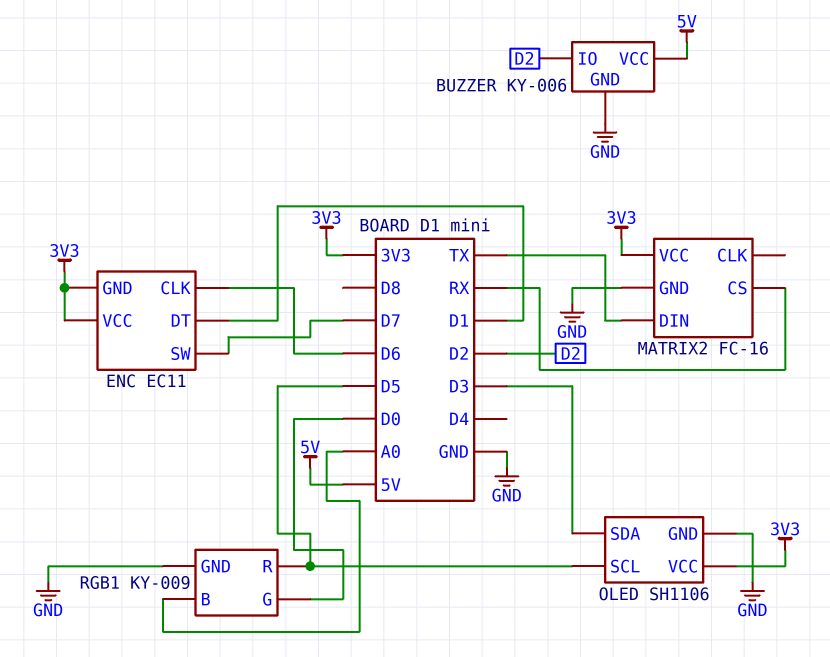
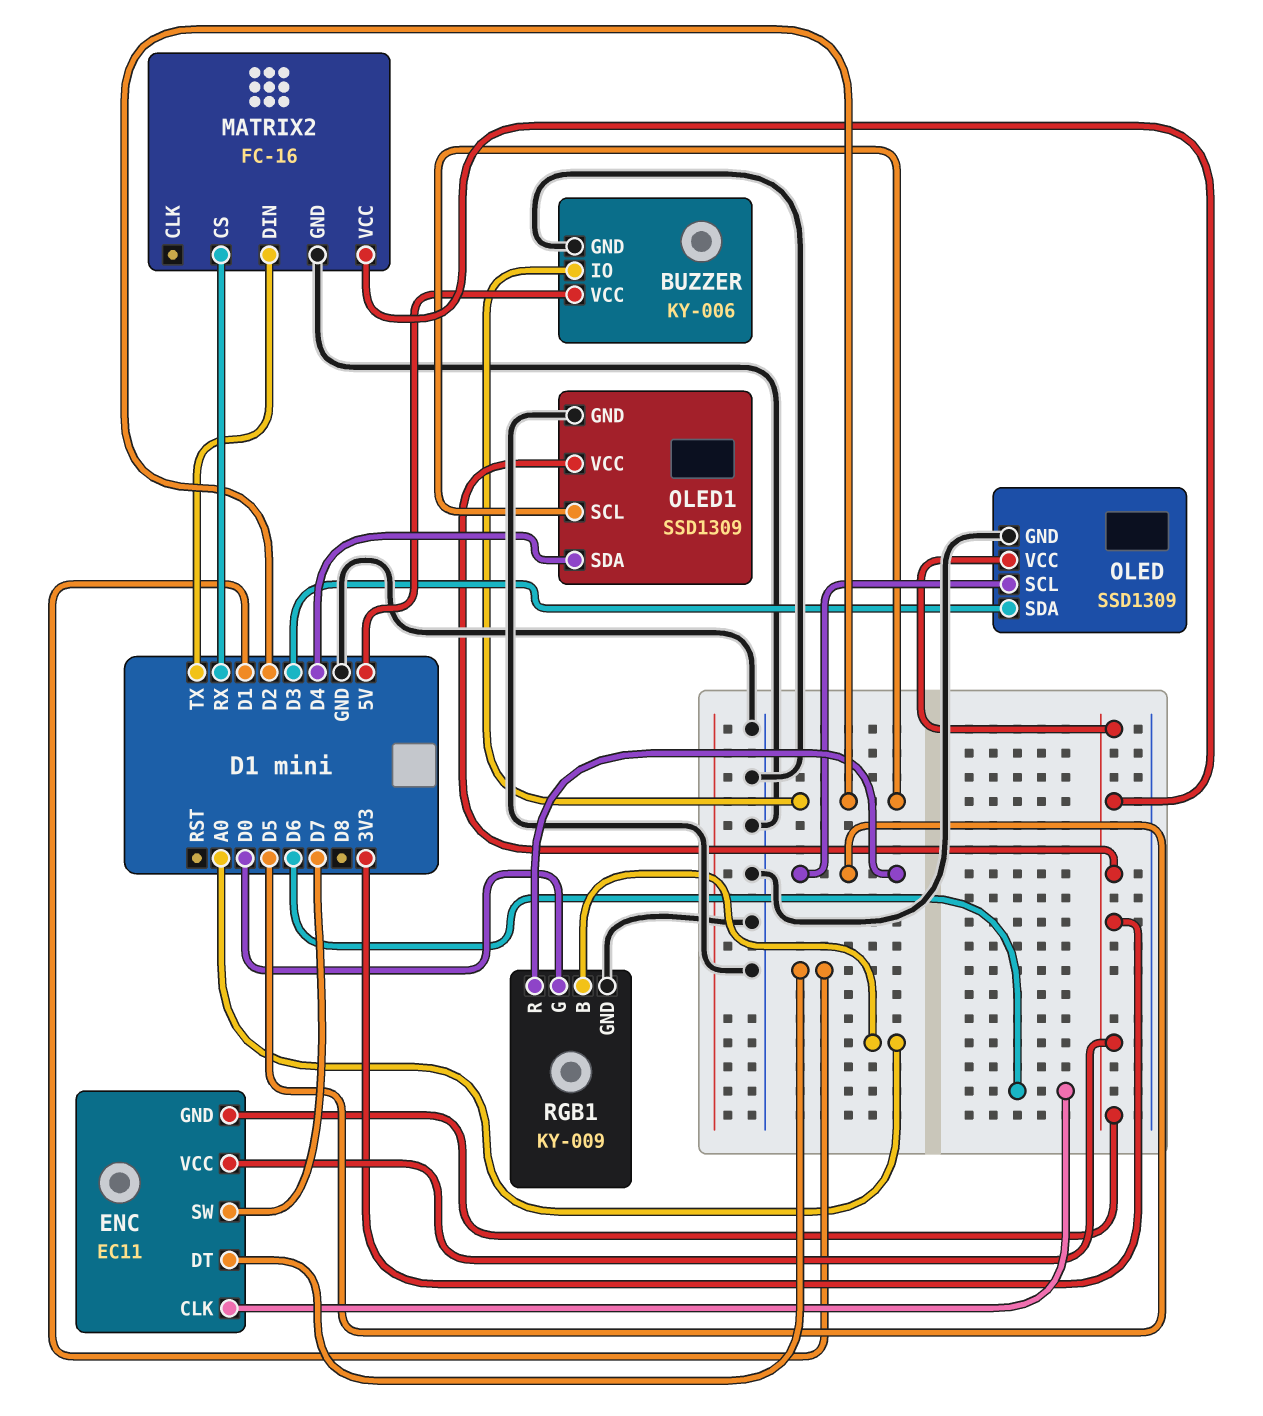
OLED: SH1106 -> SSD1309
OLED1: none -> SSD1309
OLED1 pin GND: none -> GND
OLED1 pin SCL: none -> D2
OLED1 pin SDA: none -> D4
OLED1 pin VCC: none -> 3V3

